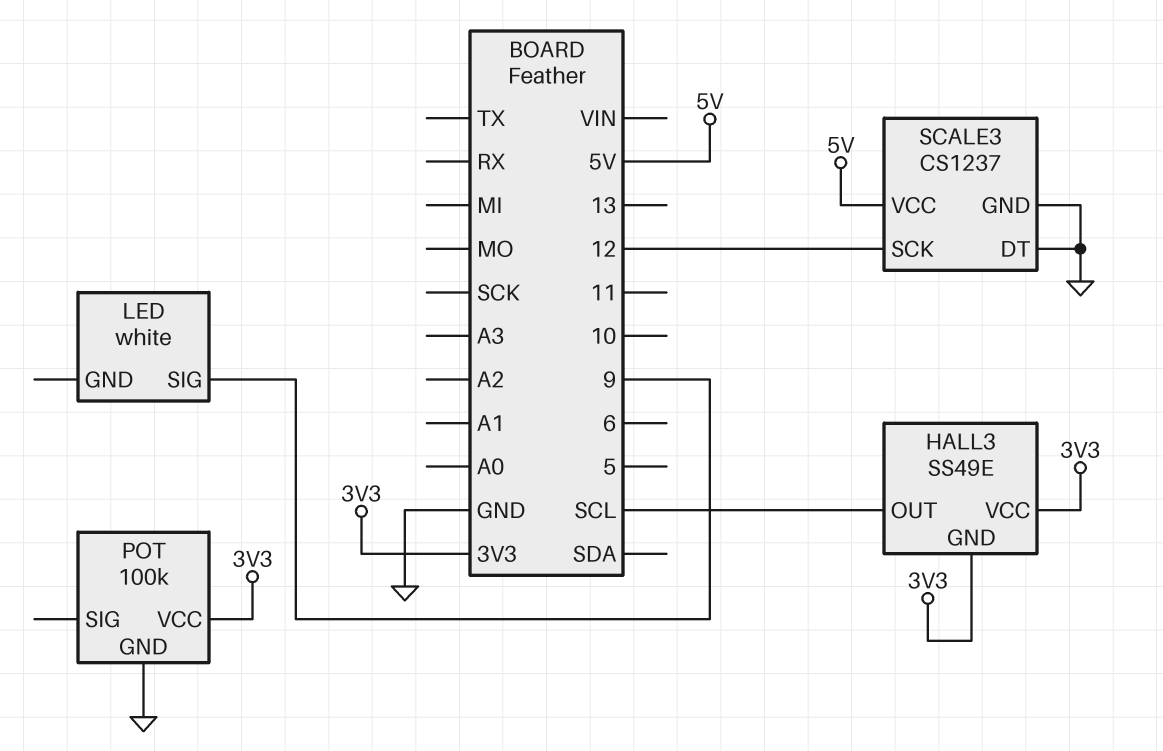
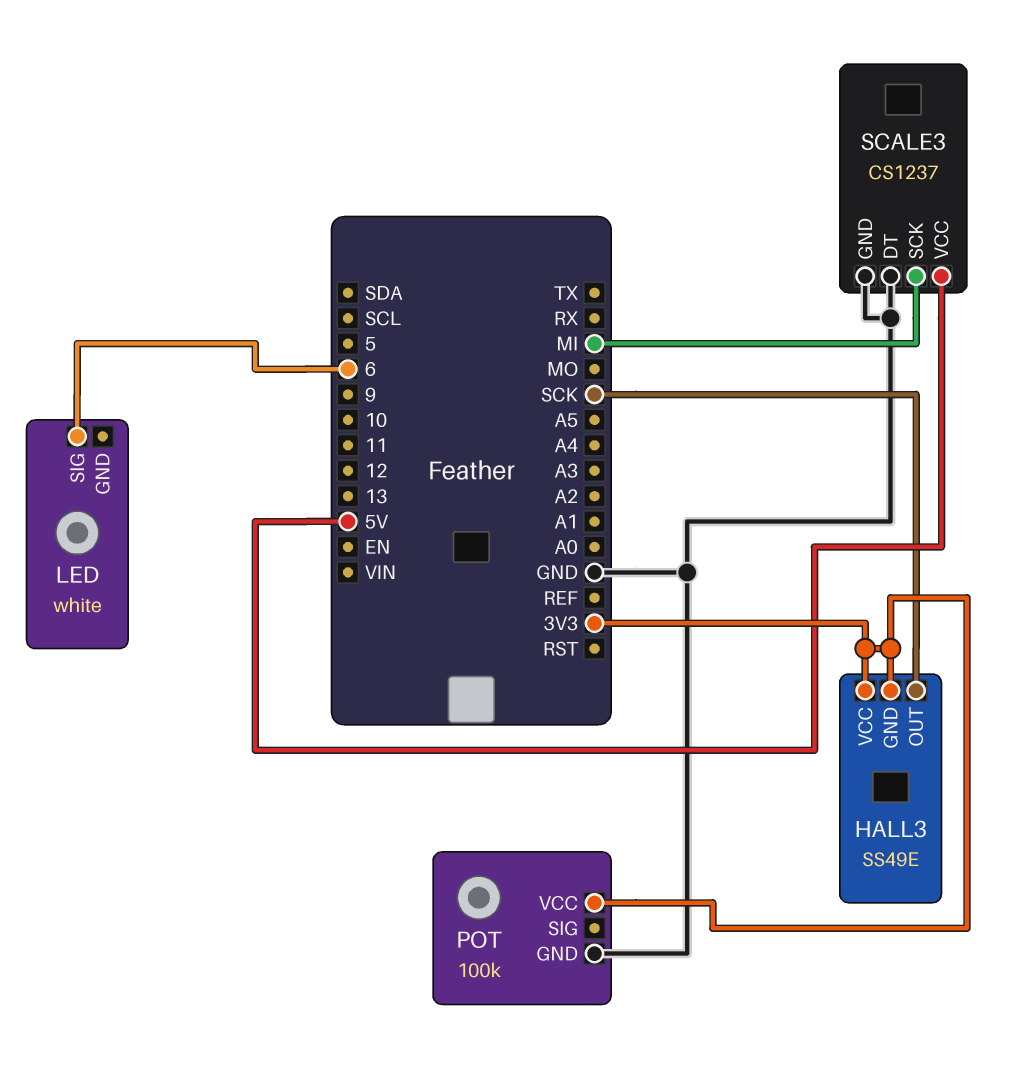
HALL3 pin OUT: SCL -> SCK
LED pin SIG: 9 -> 6
SCALE3 pin SCK: 12 -> MI

